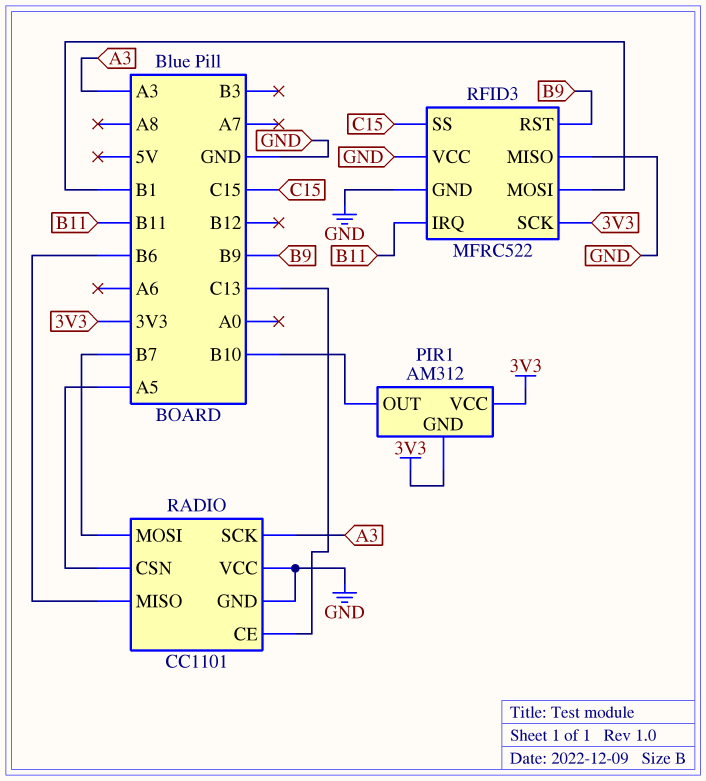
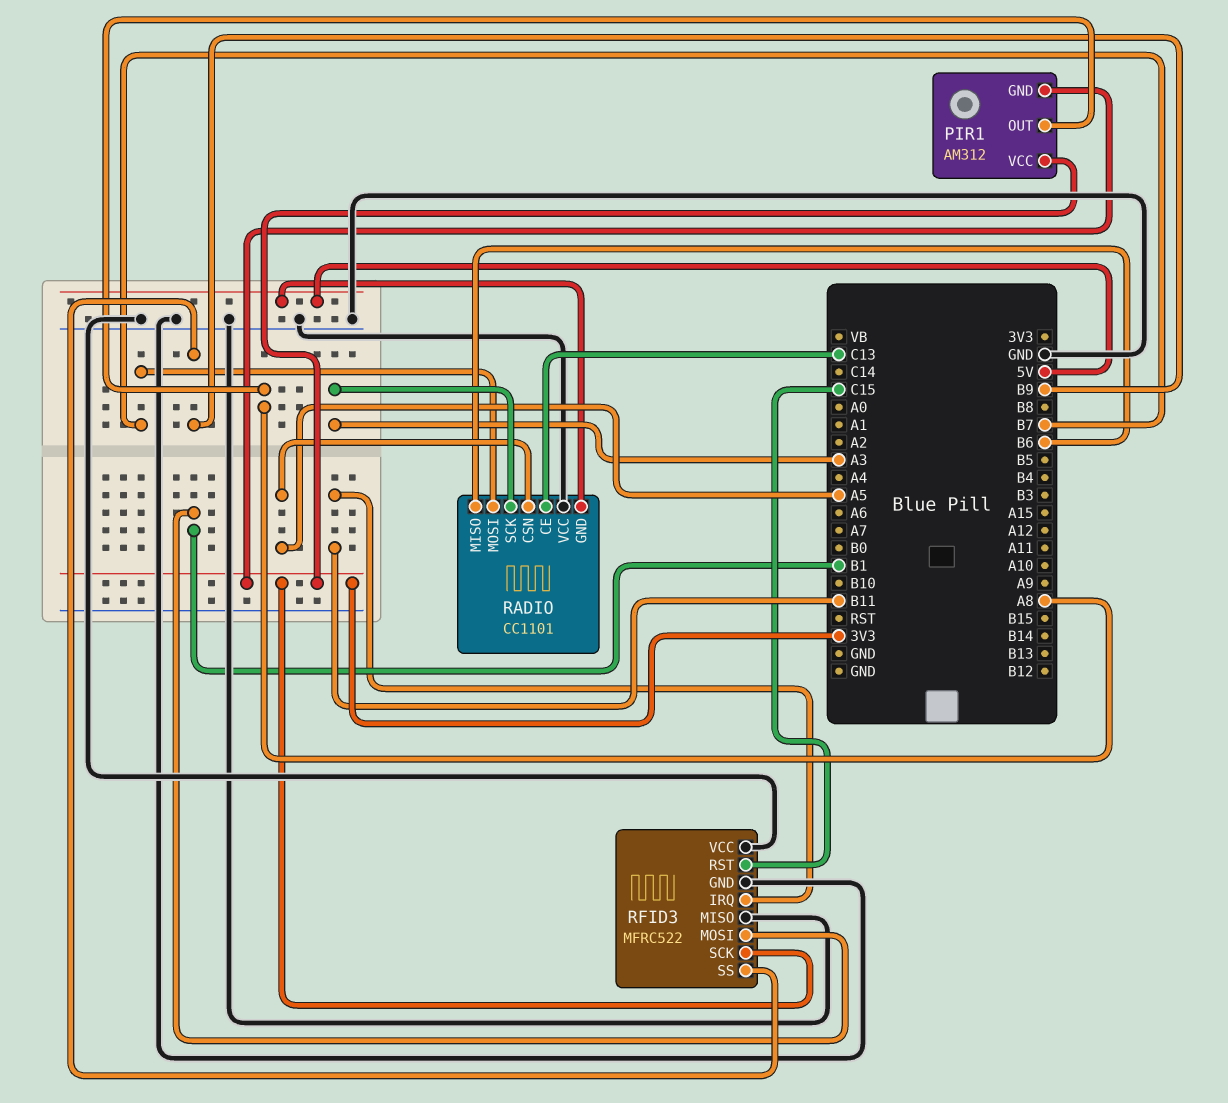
PIR1 pin OUT: B10 -> A8
RADIO pin GND: GND -> 5V
RFID3 pin RST: B9 -> C15
RFID3 pin SS: C15 -> B9

